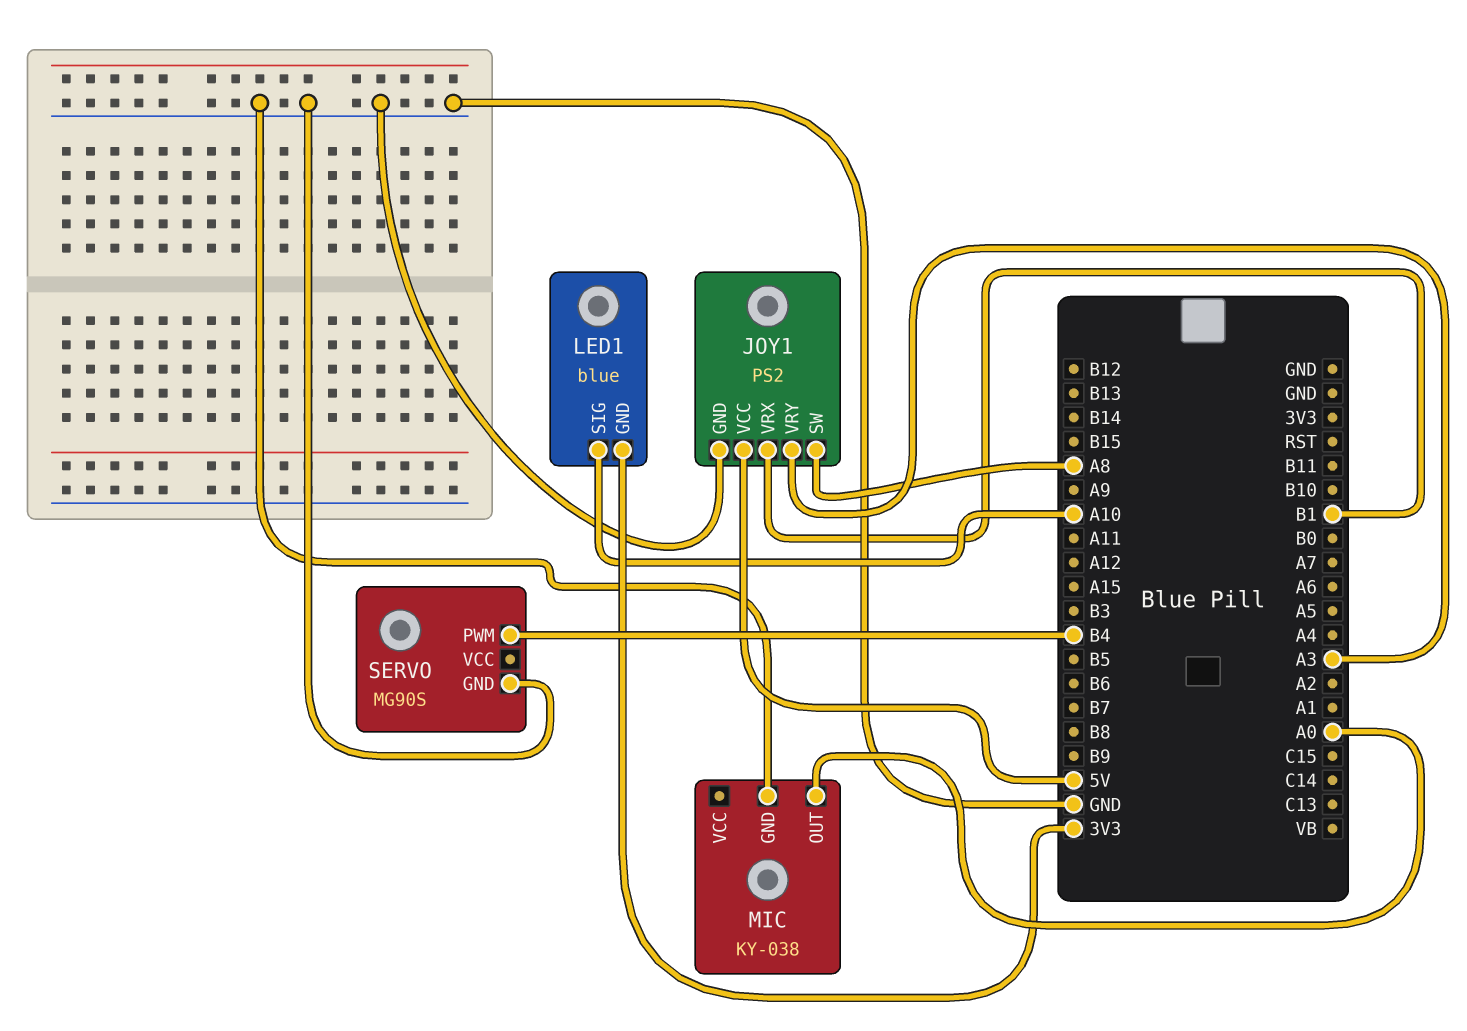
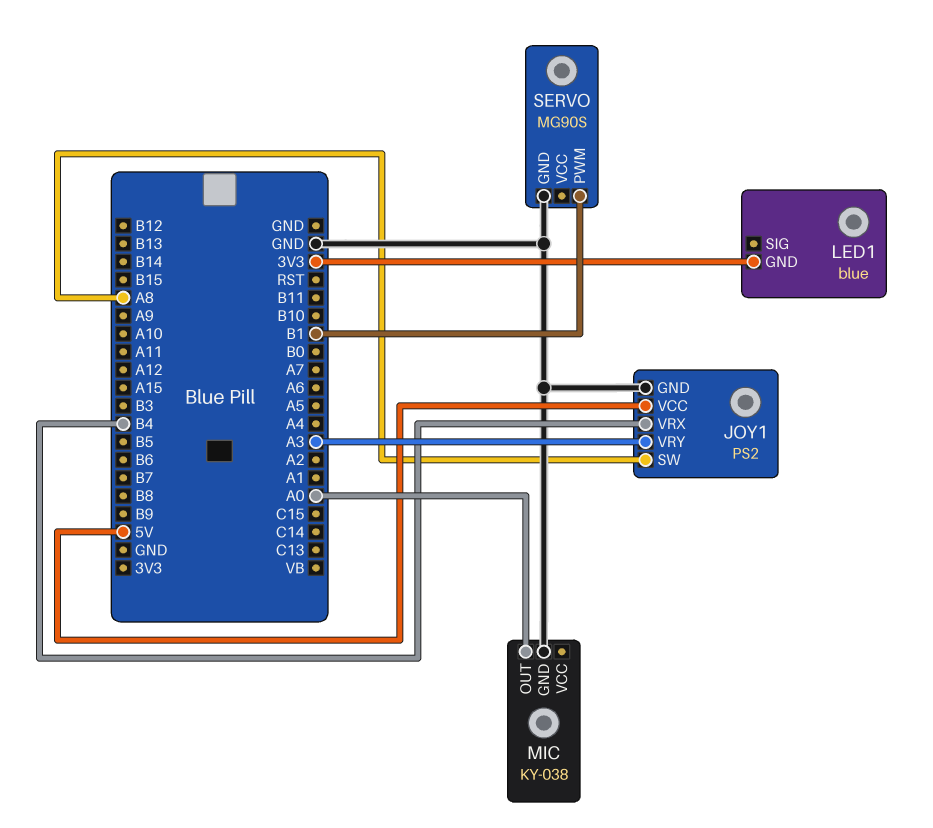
JOY1 pin VRX: B1 -> B4
LED1 pin SIG: A10 -> none
SERVO pin PWM: B4 -> B1

